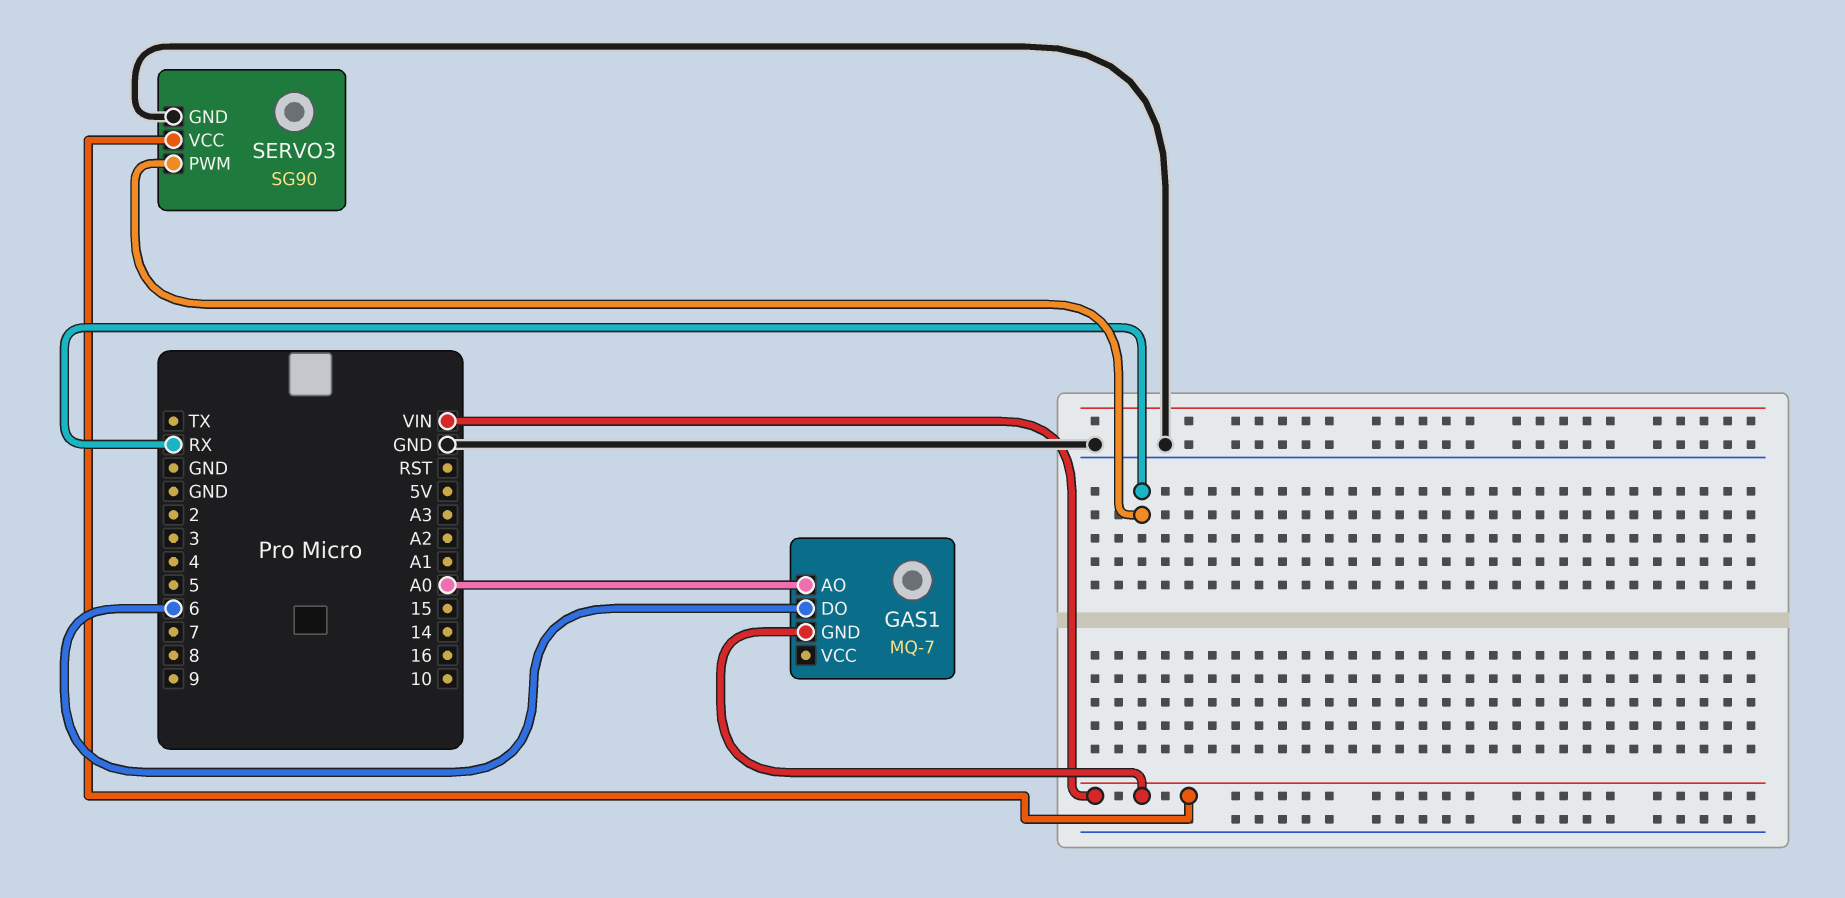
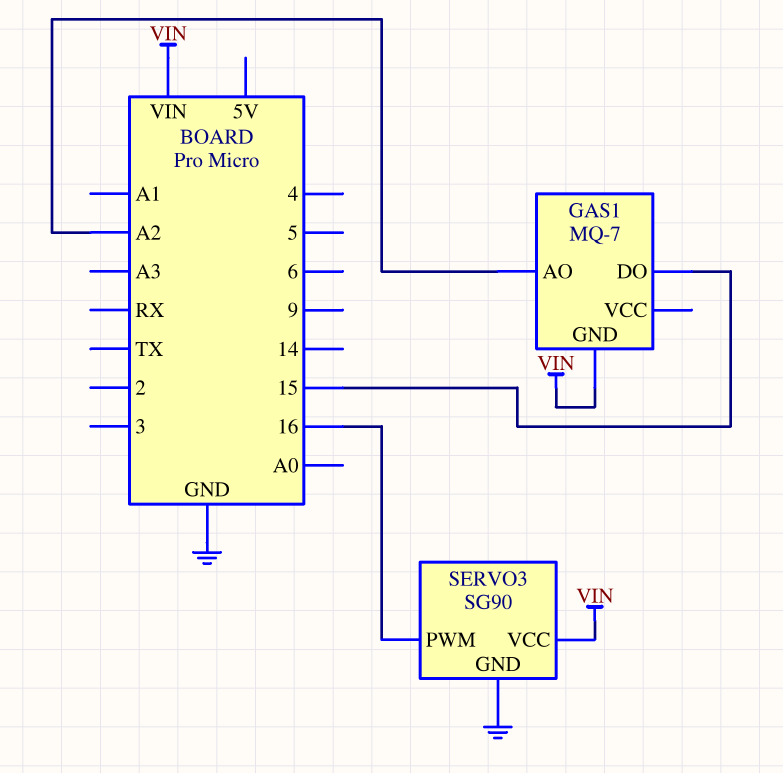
GAS1 pin AO: A0 -> A2
GAS1 pin DO: 6 -> 15
SERVO3 pin PWM: RX -> 16

